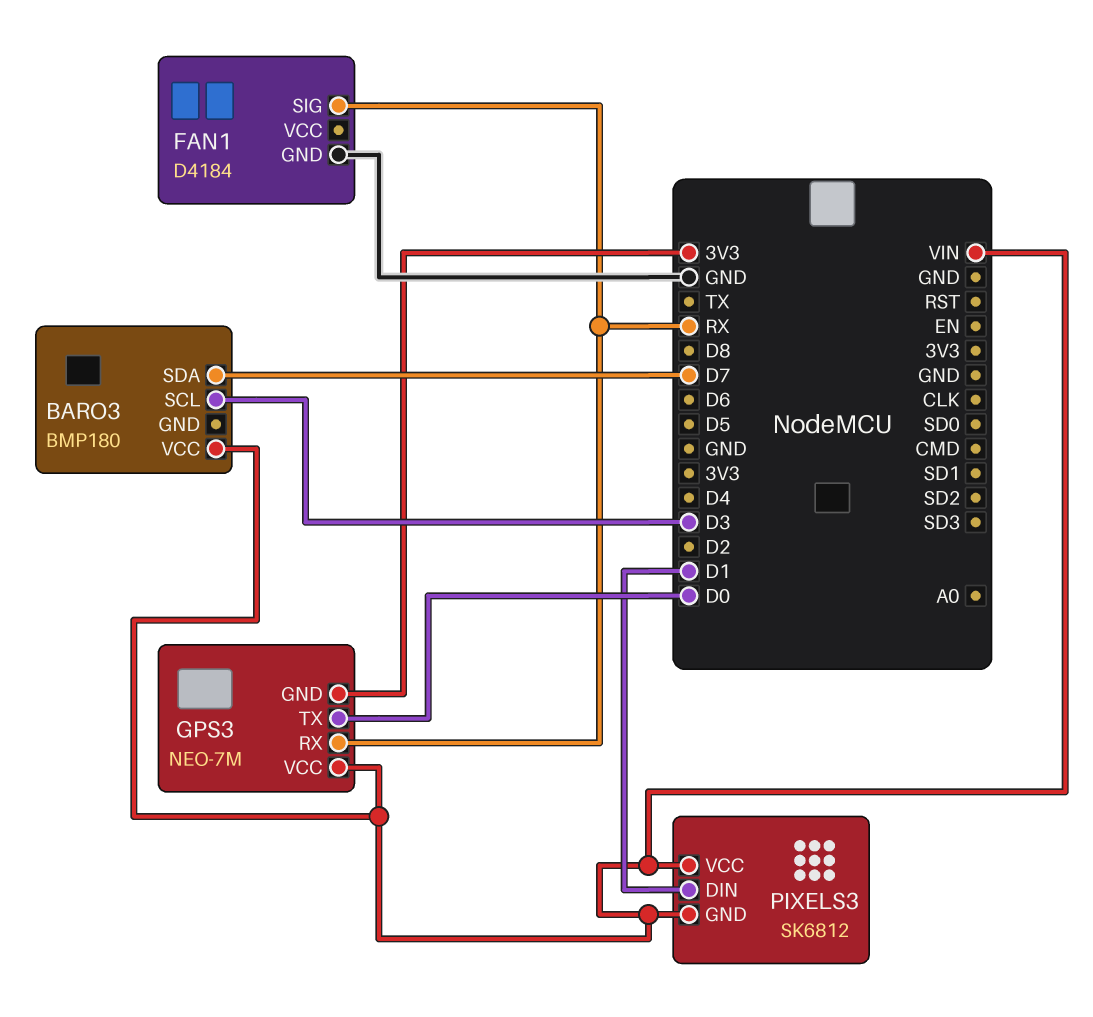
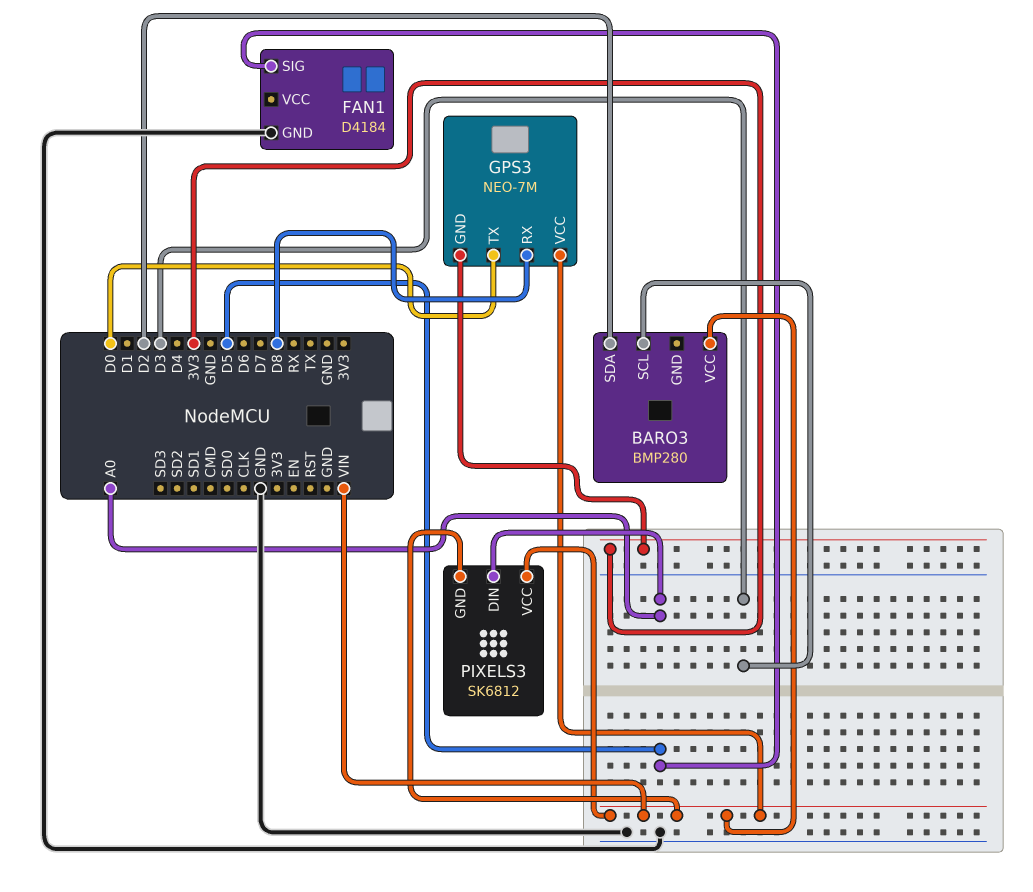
BARO3: BMP180 -> BMP280
BARO3 pin SDA: D7 -> D2
FAN1 pin SIG: RX -> D5
GPS3 pin RX: RX -> D8
PIXELS3 pin DIN: D1 -> A0

